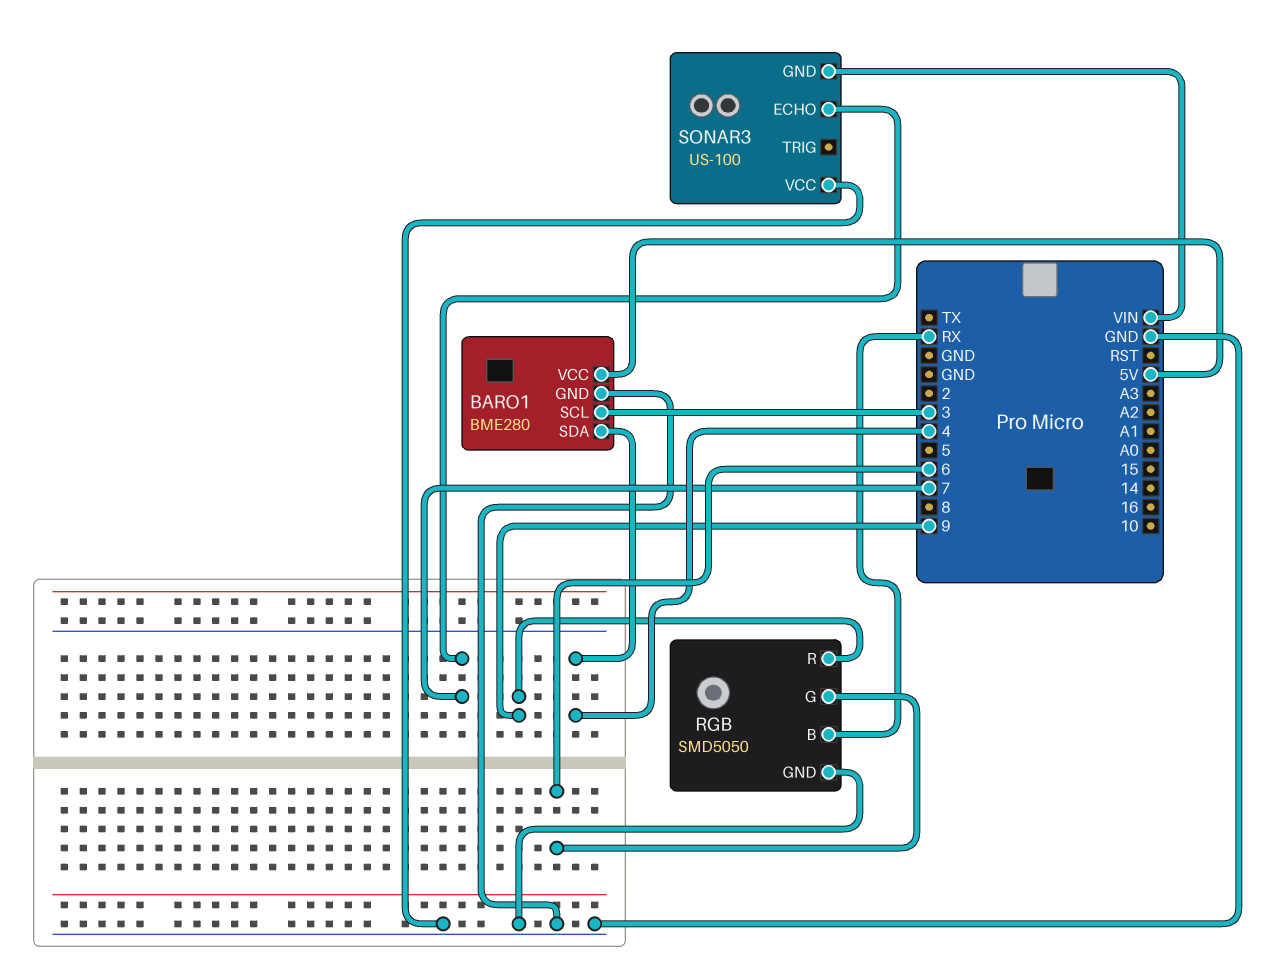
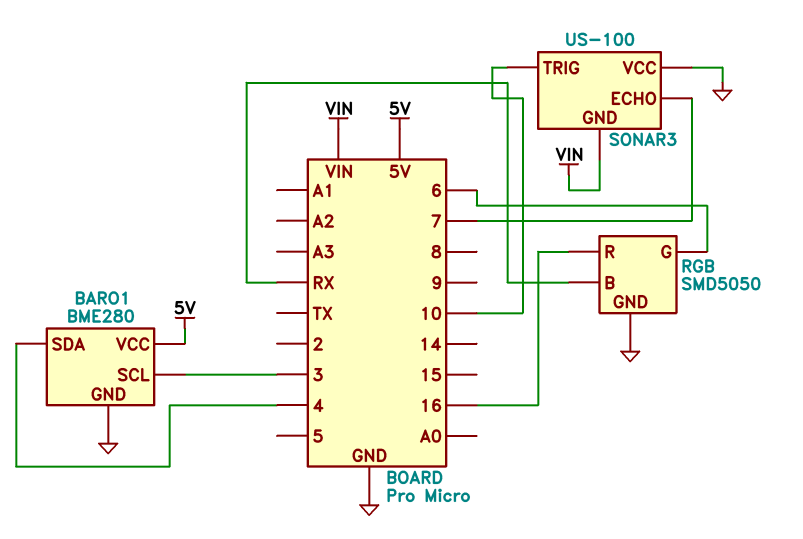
RGB pin R: 9 -> 16
SONAR3 pin TRIG: none -> 10

